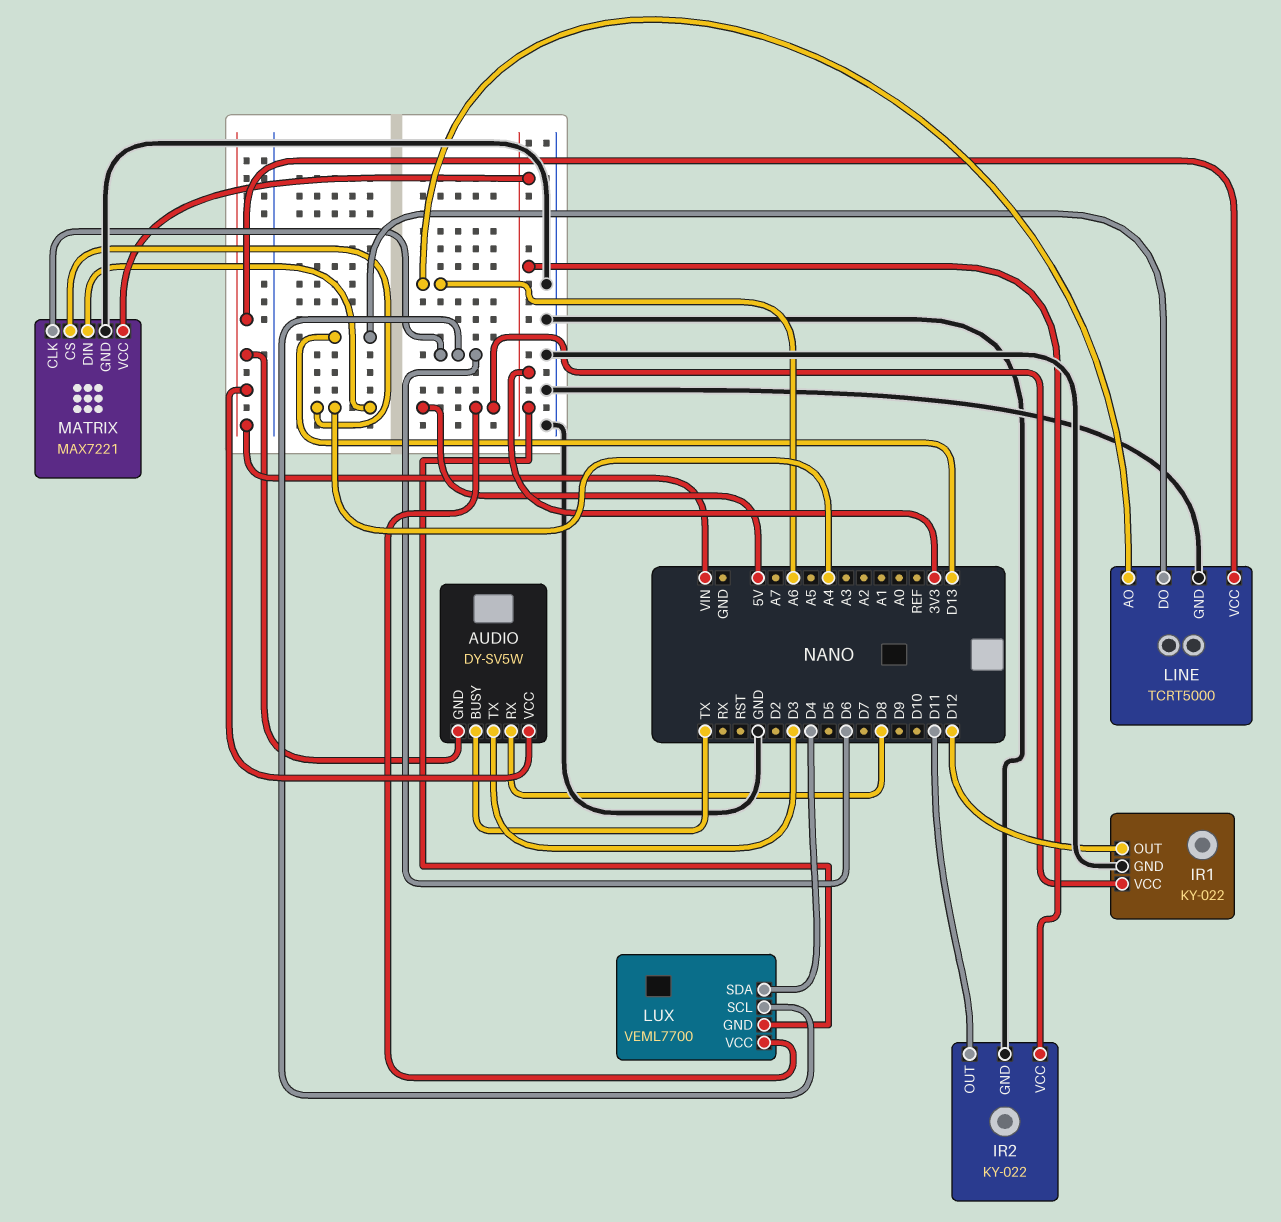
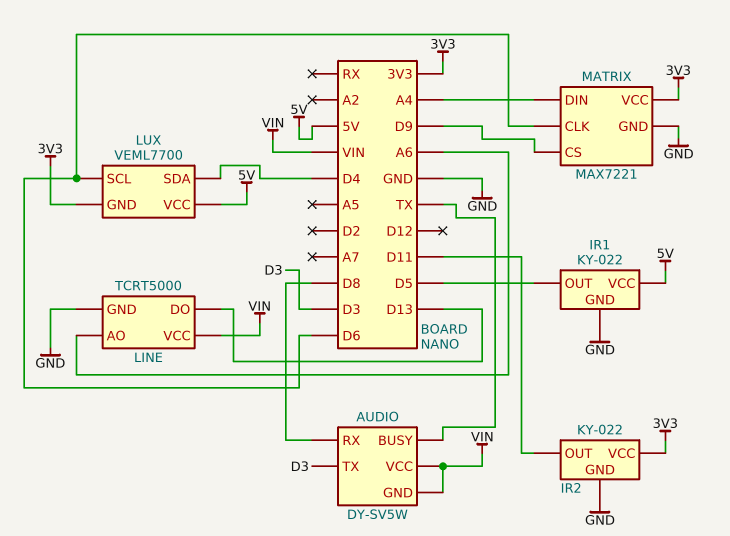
IR1 pin OUT: D12 -> D5
MATRIX pin CS: A4 -> D9

